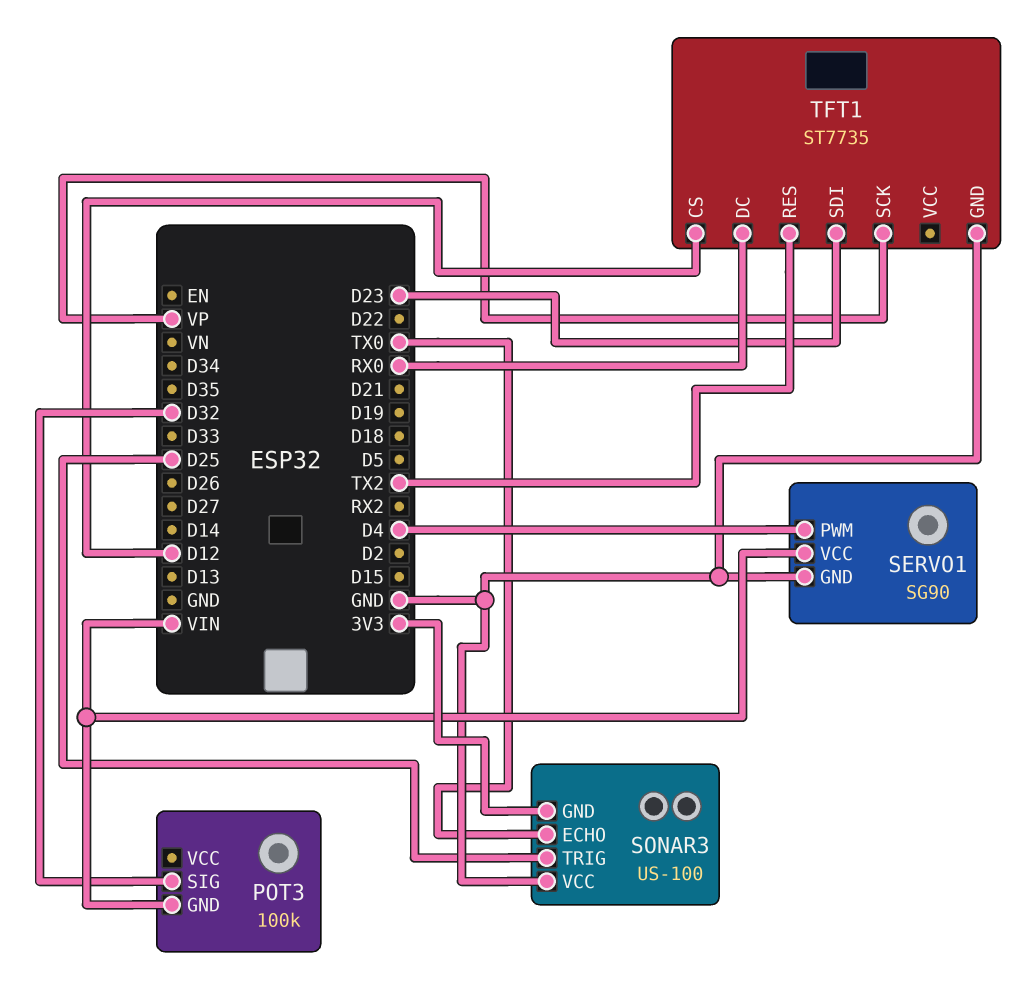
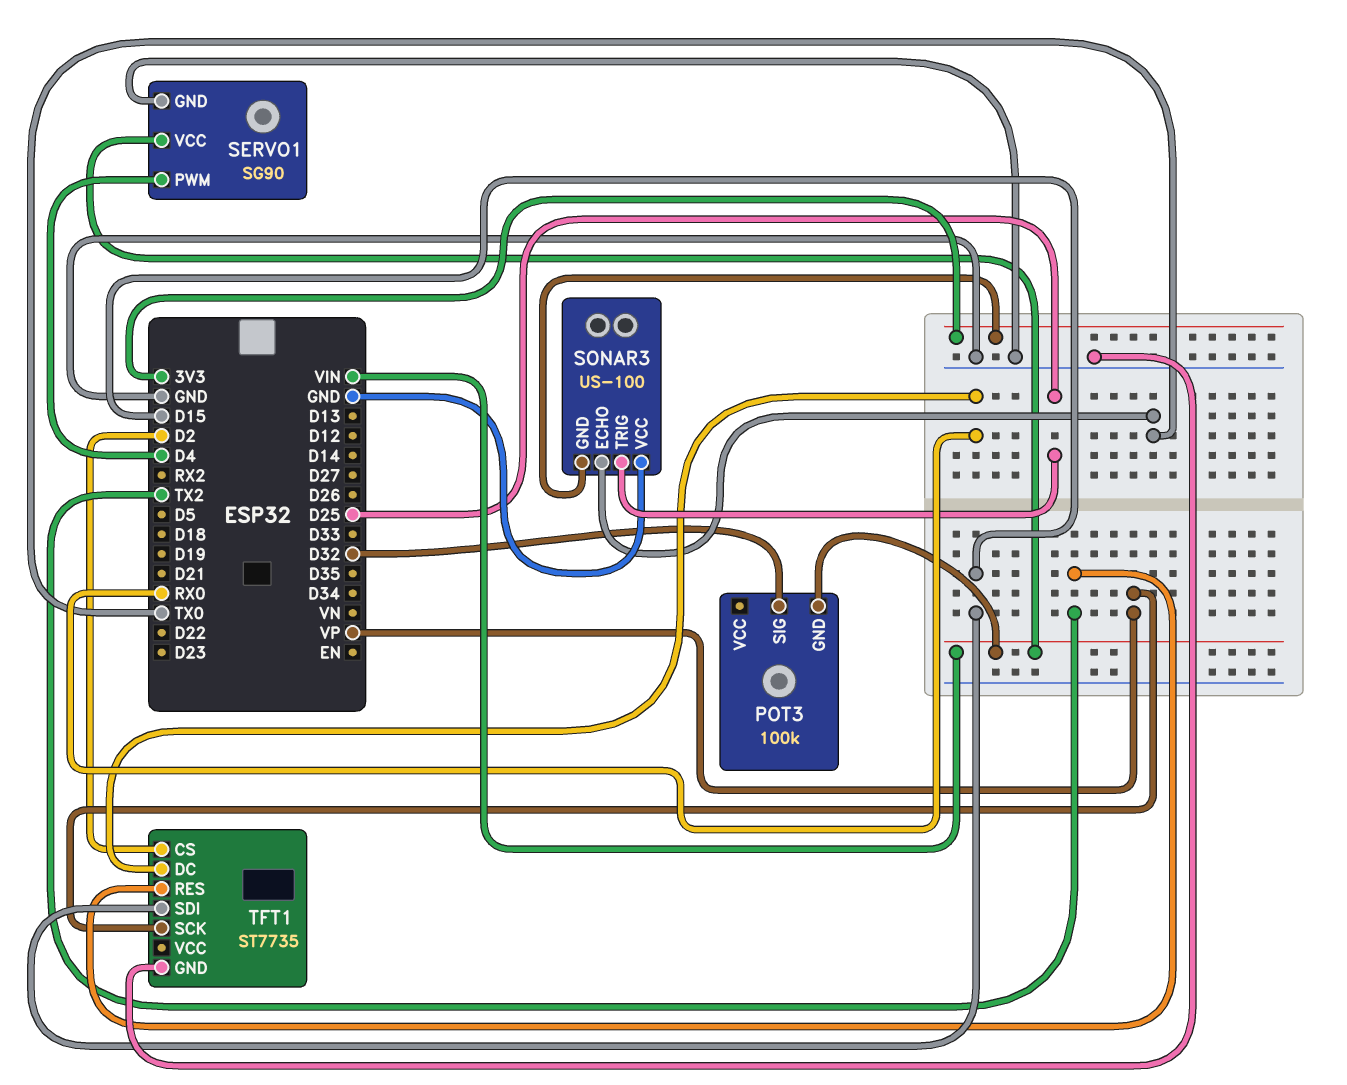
TFT1 pin CS: D12 -> D2
TFT1 pin SDI: D23 -> D15

